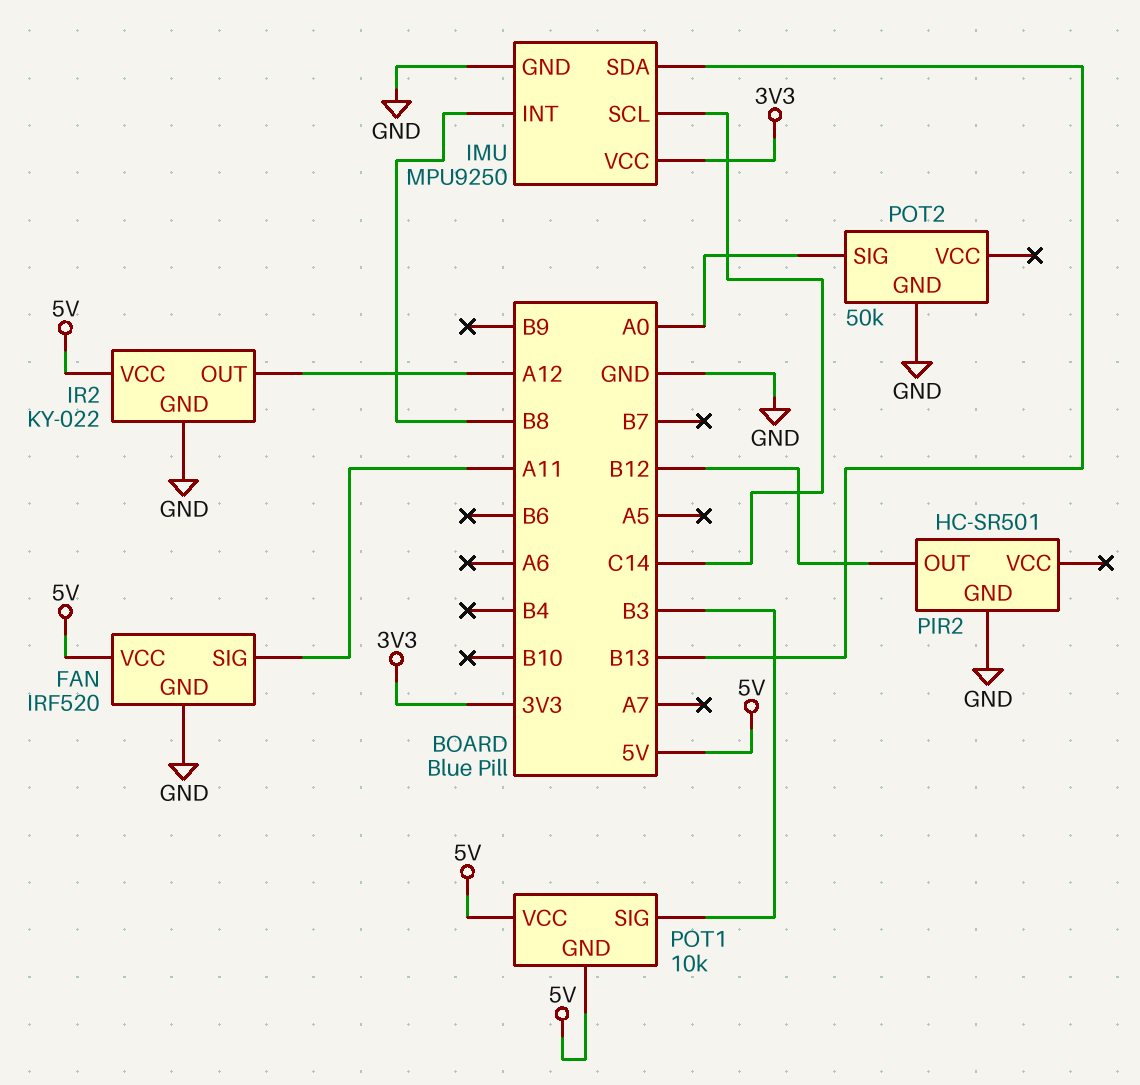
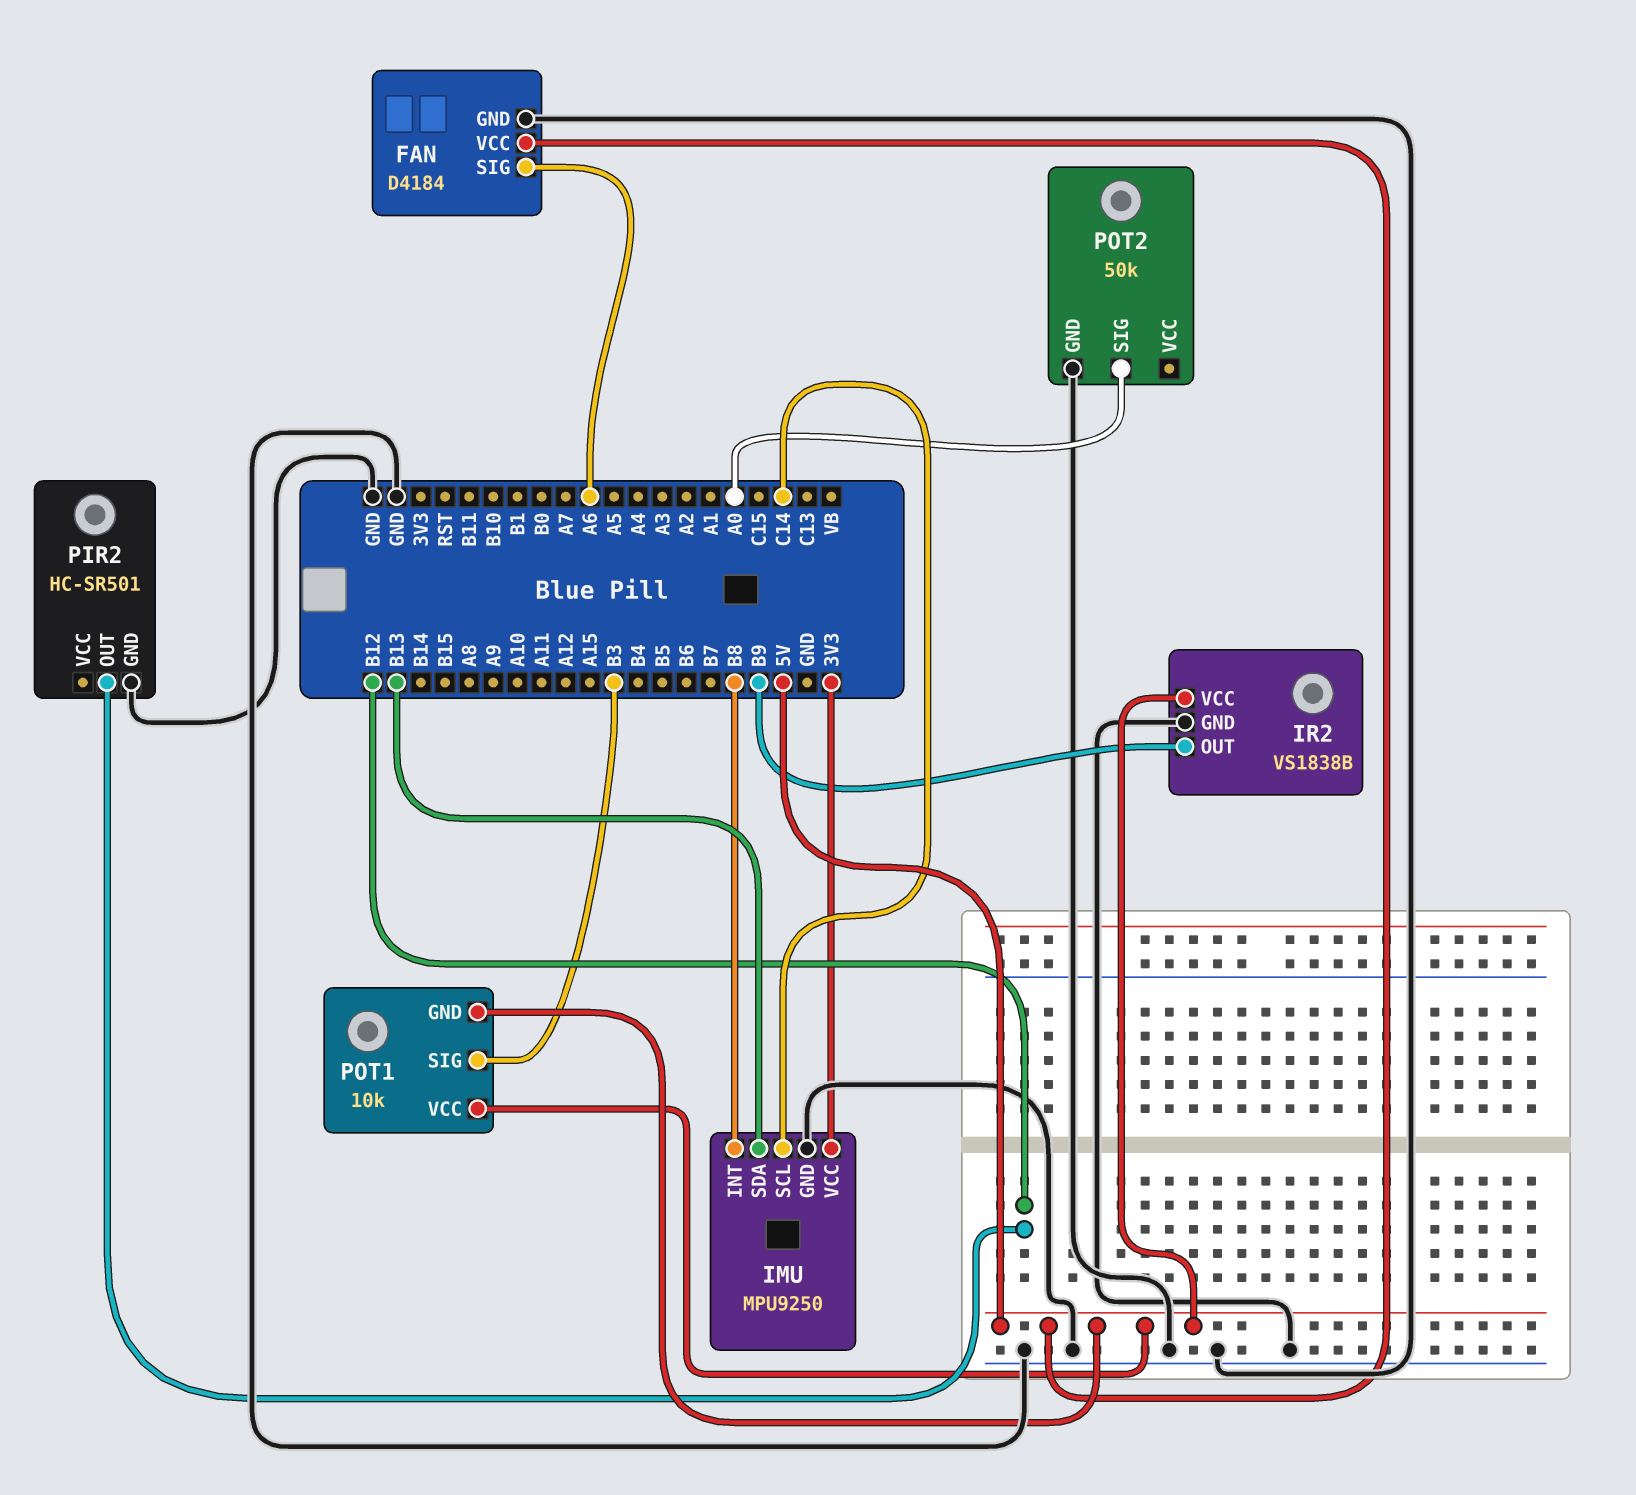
FAN: IRF520 -> D4184
FAN pin SIG: A11 -> A6
IR2: KY-022 -> VS1838B
IR2 pin OUT: A12 -> B9

